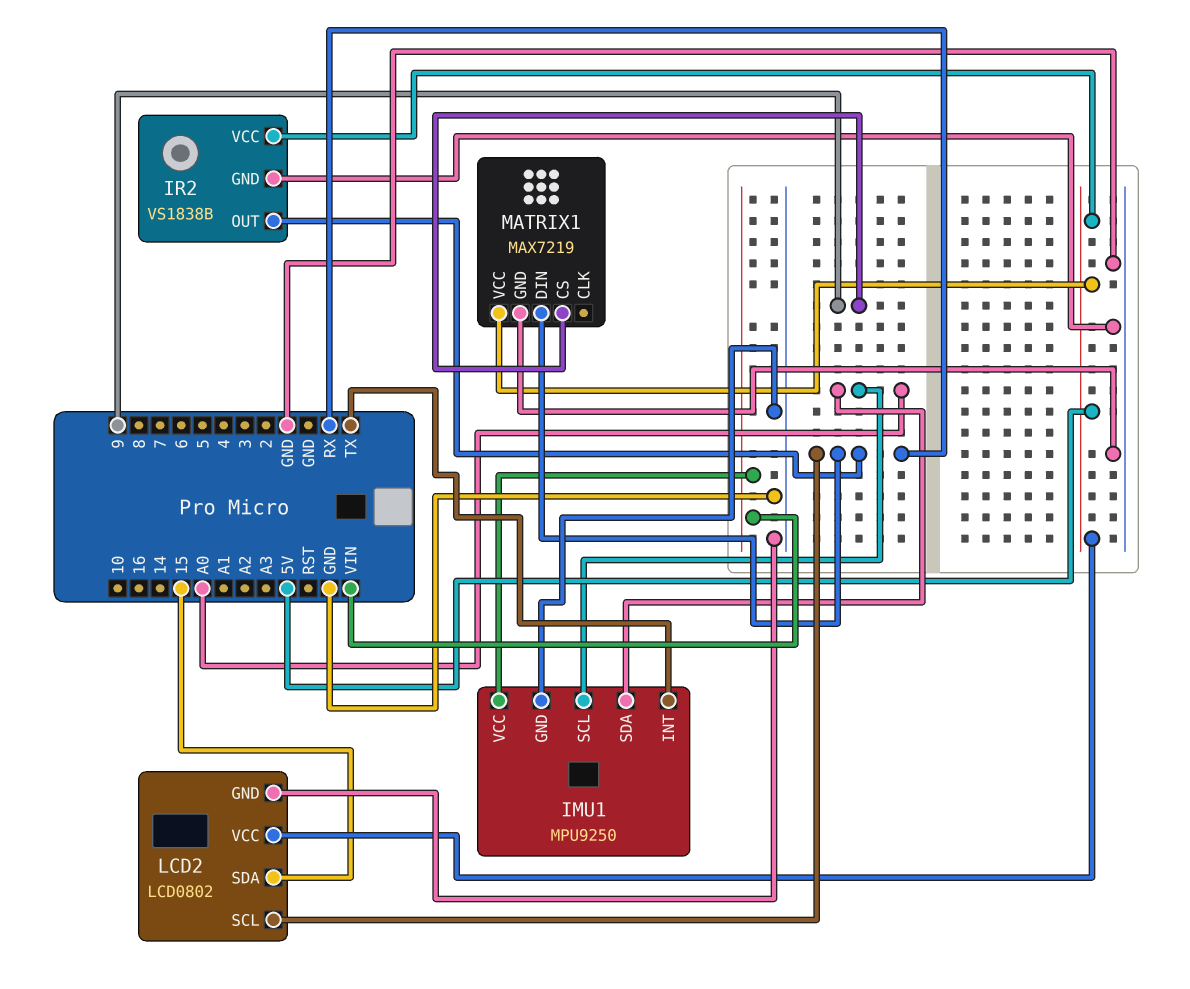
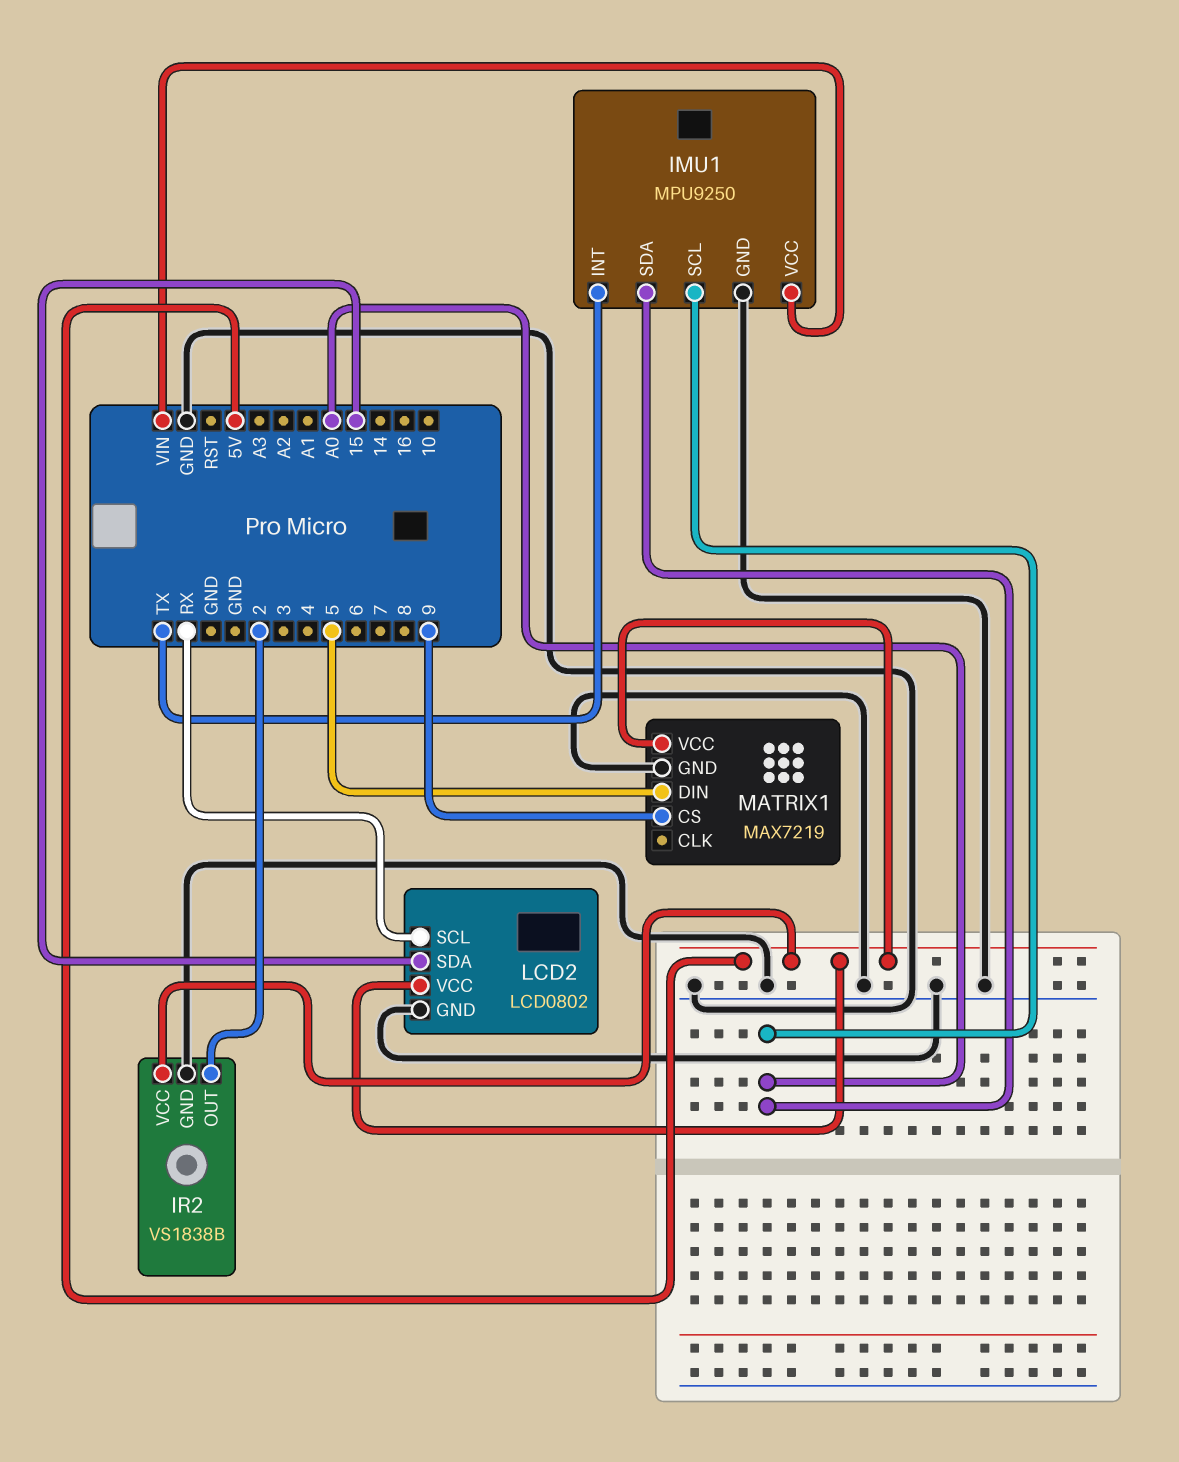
IR2 pin OUT: RX -> 2
MATRIX1 pin DIN: RX -> 5

